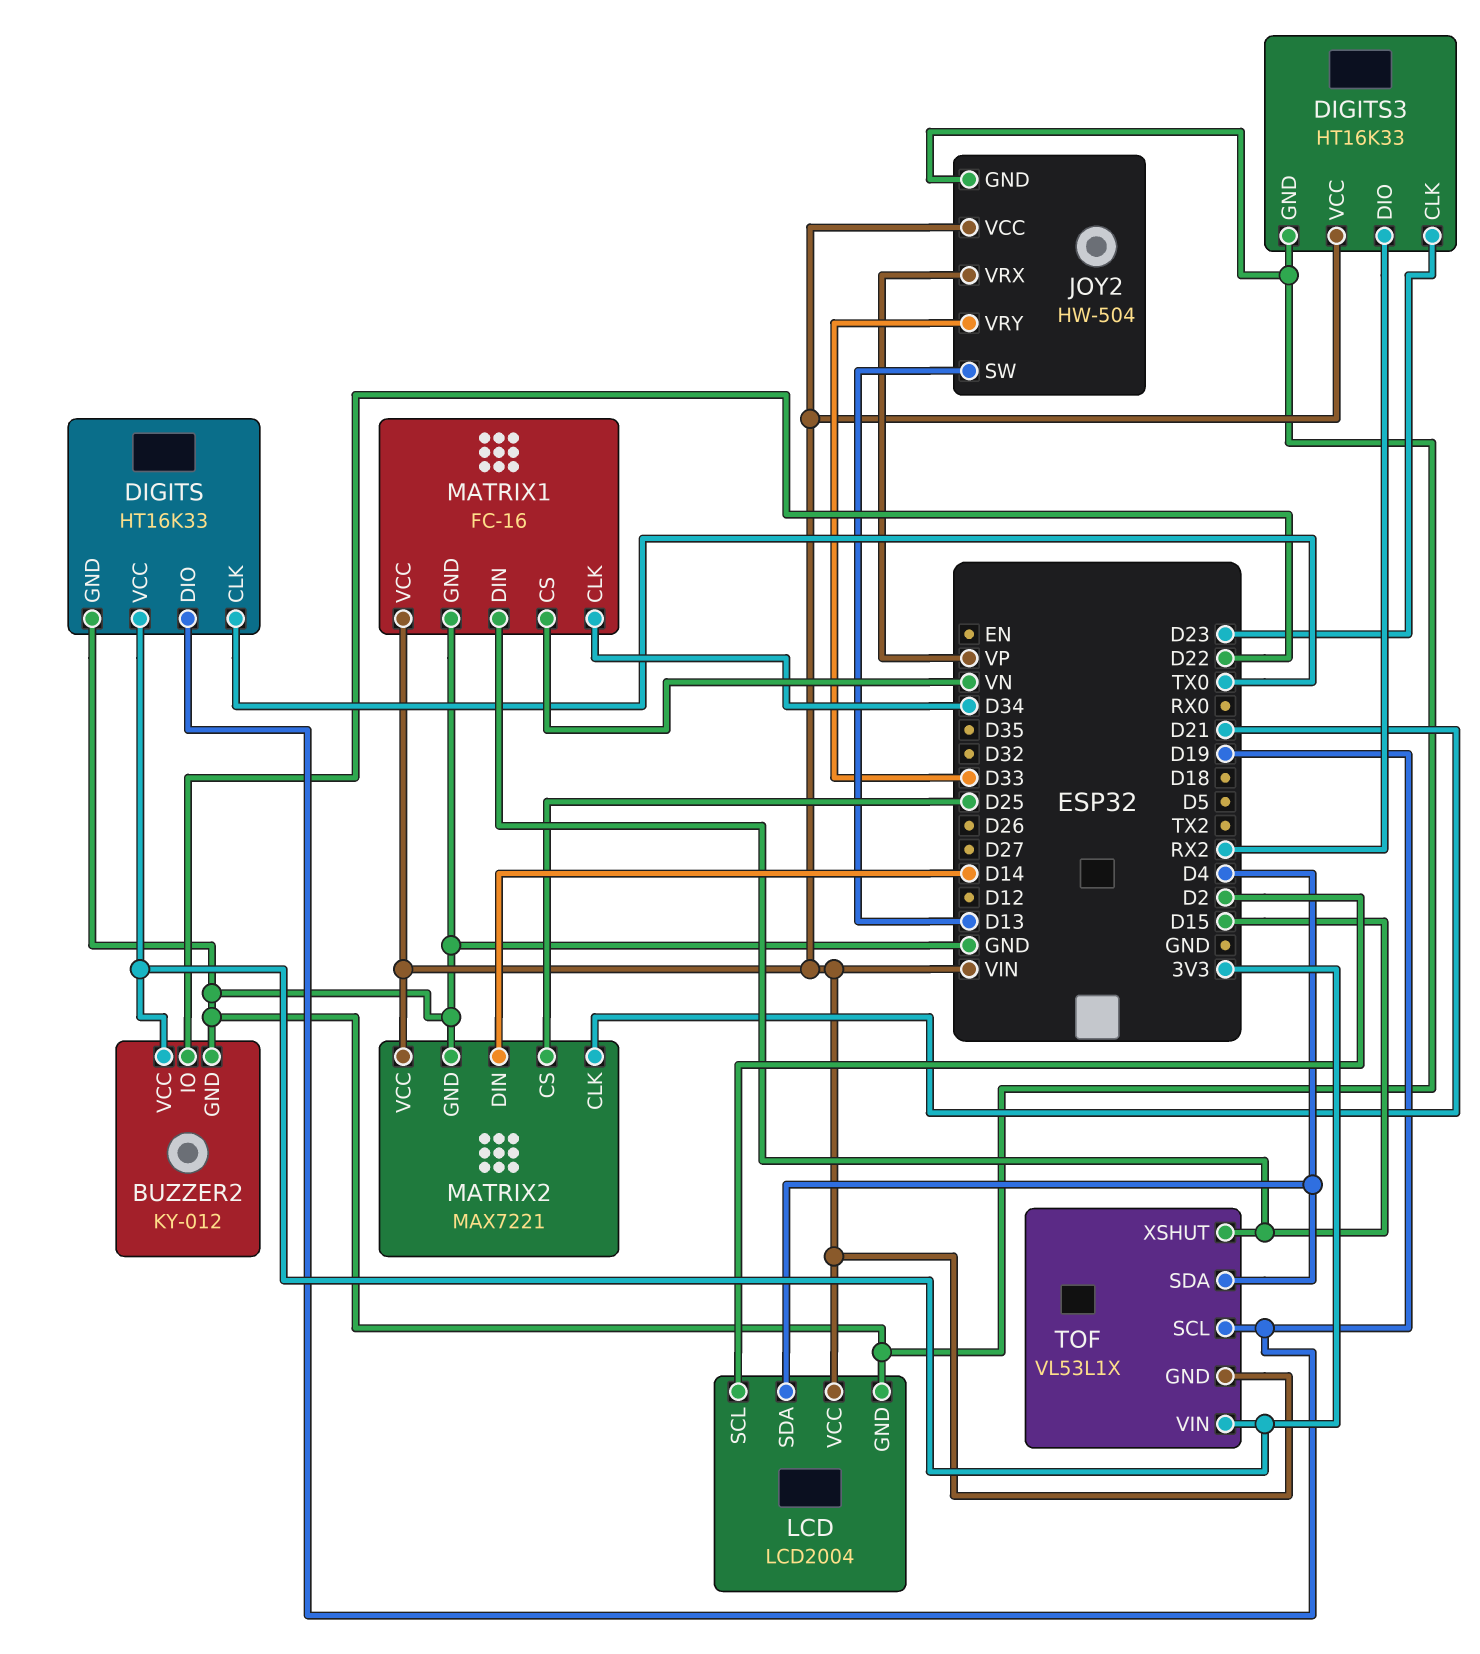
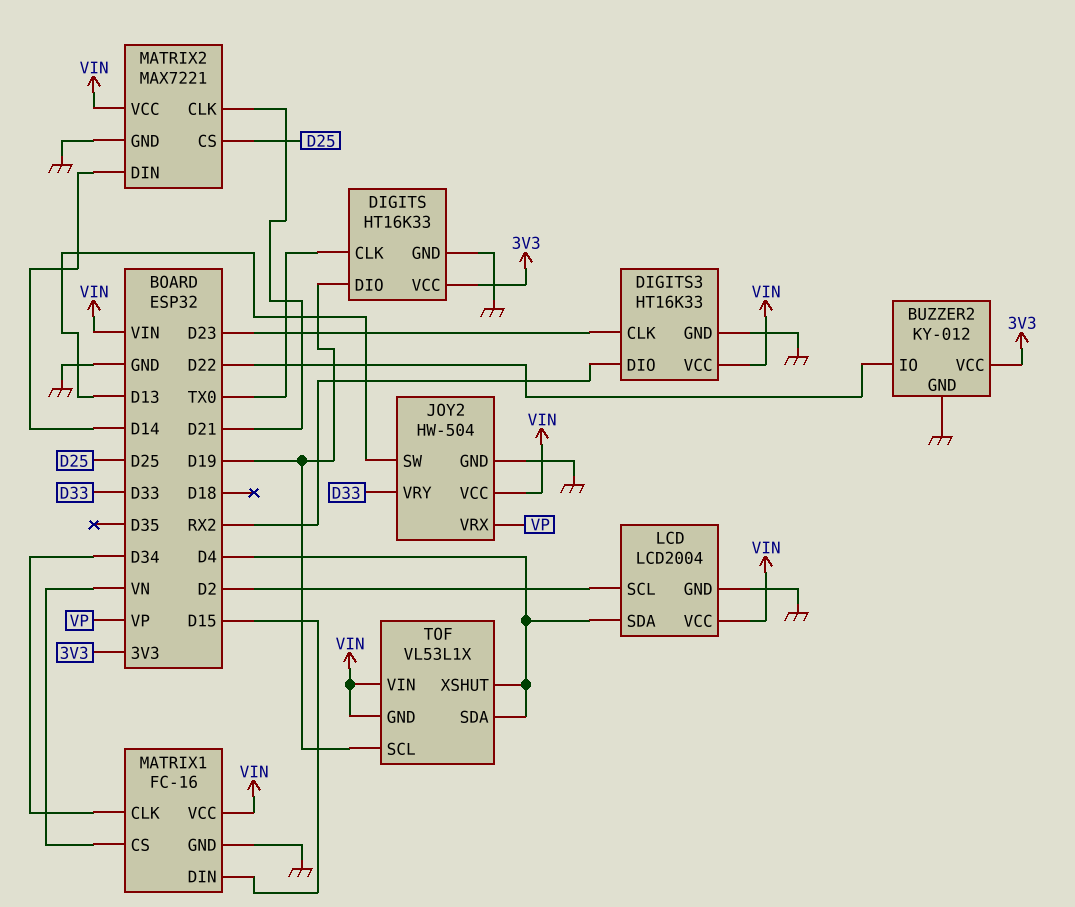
TOF pin VIN: 3V3 -> VIN
TOF pin XSHUT: D15 -> D4

